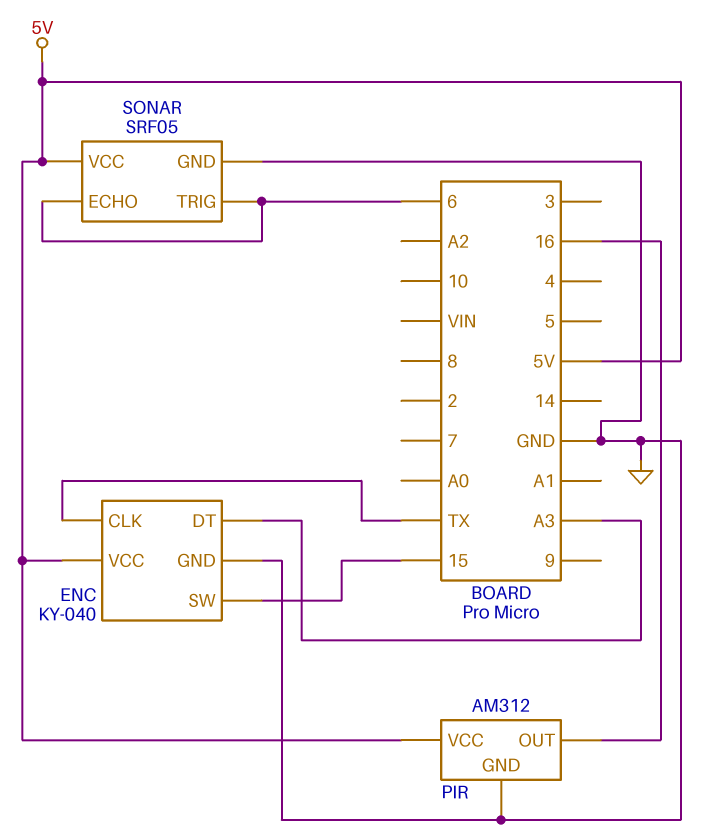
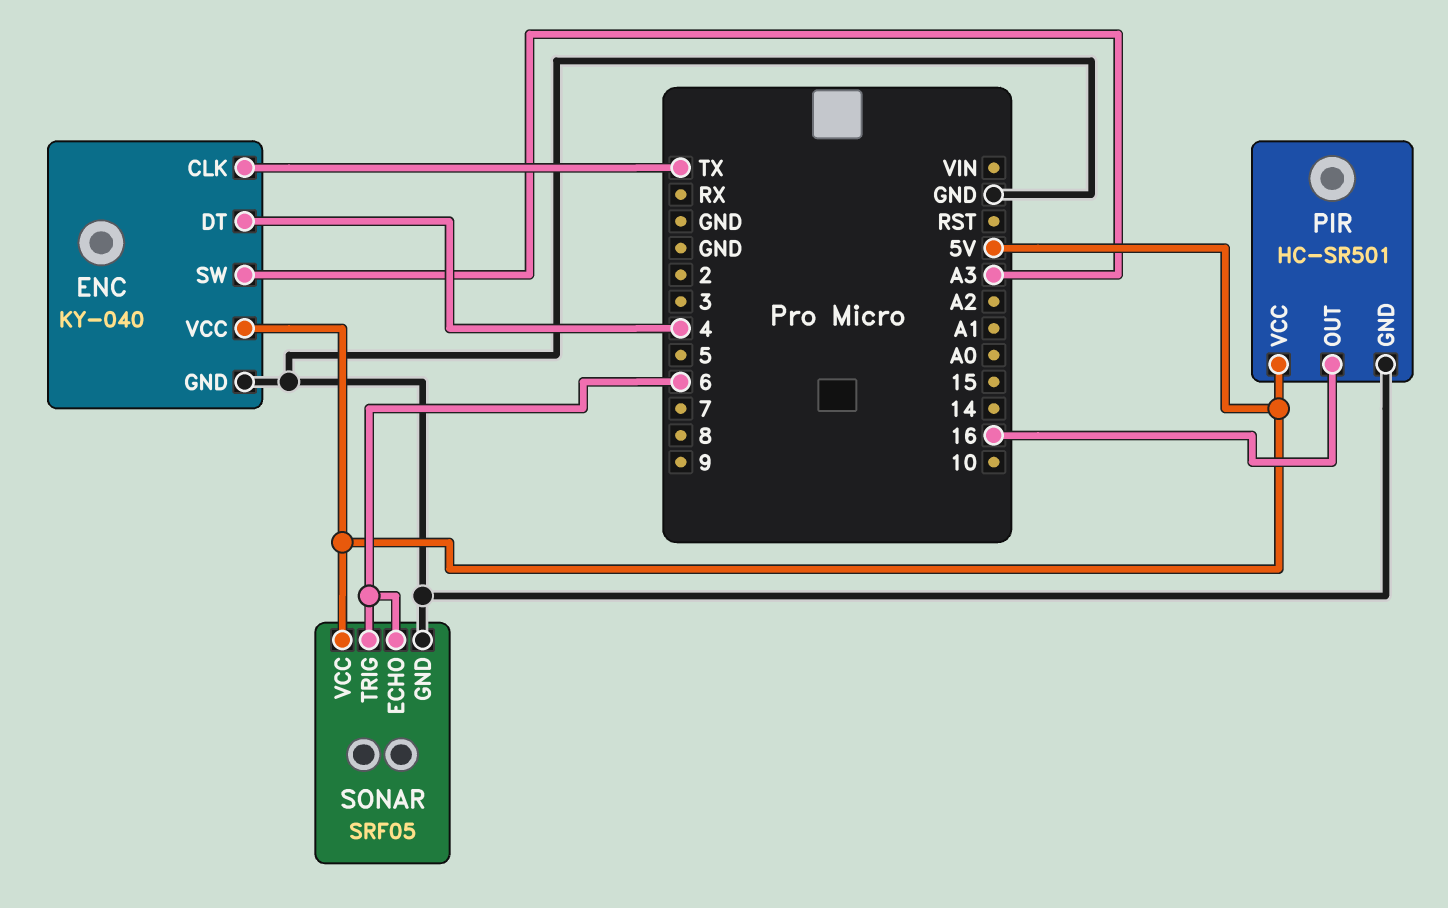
ENC pin DT: A3 -> 4
ENC pin SW: 15 -> A3
PIR: AM312 -> HC-SR501

